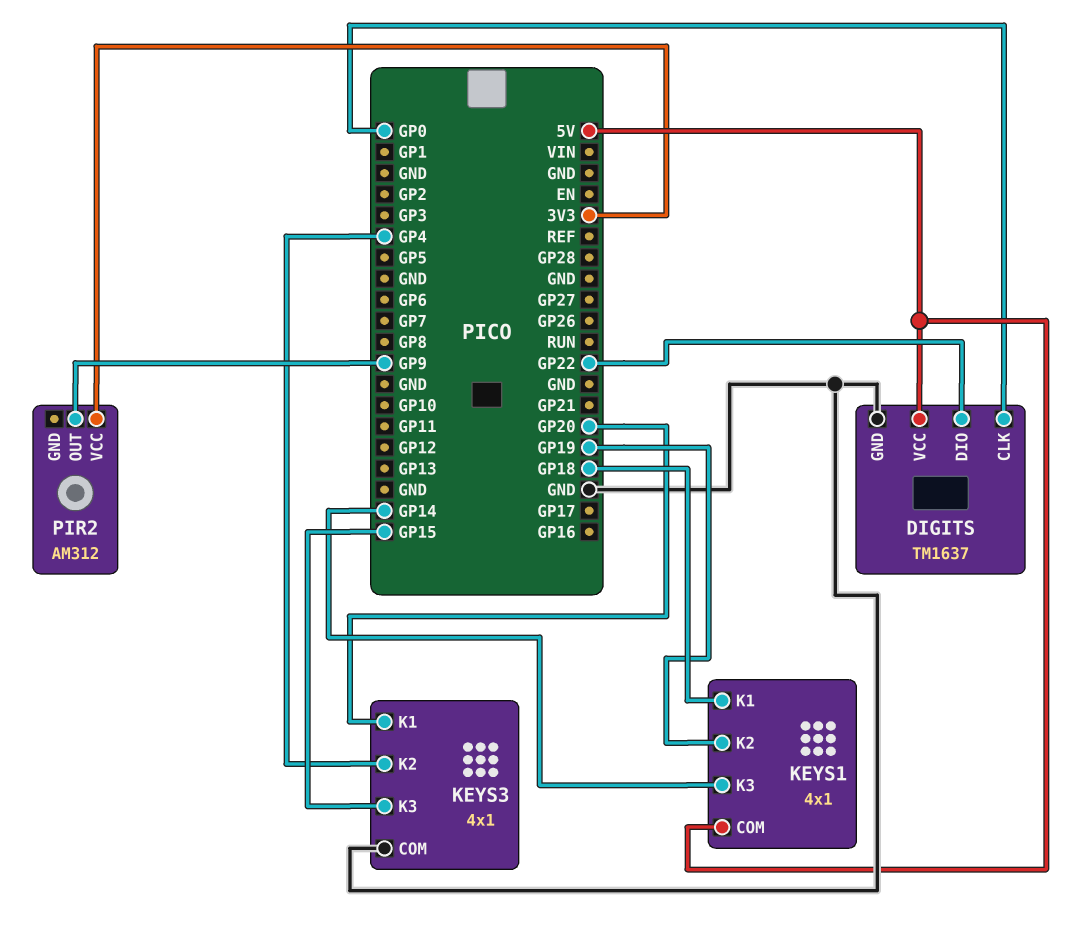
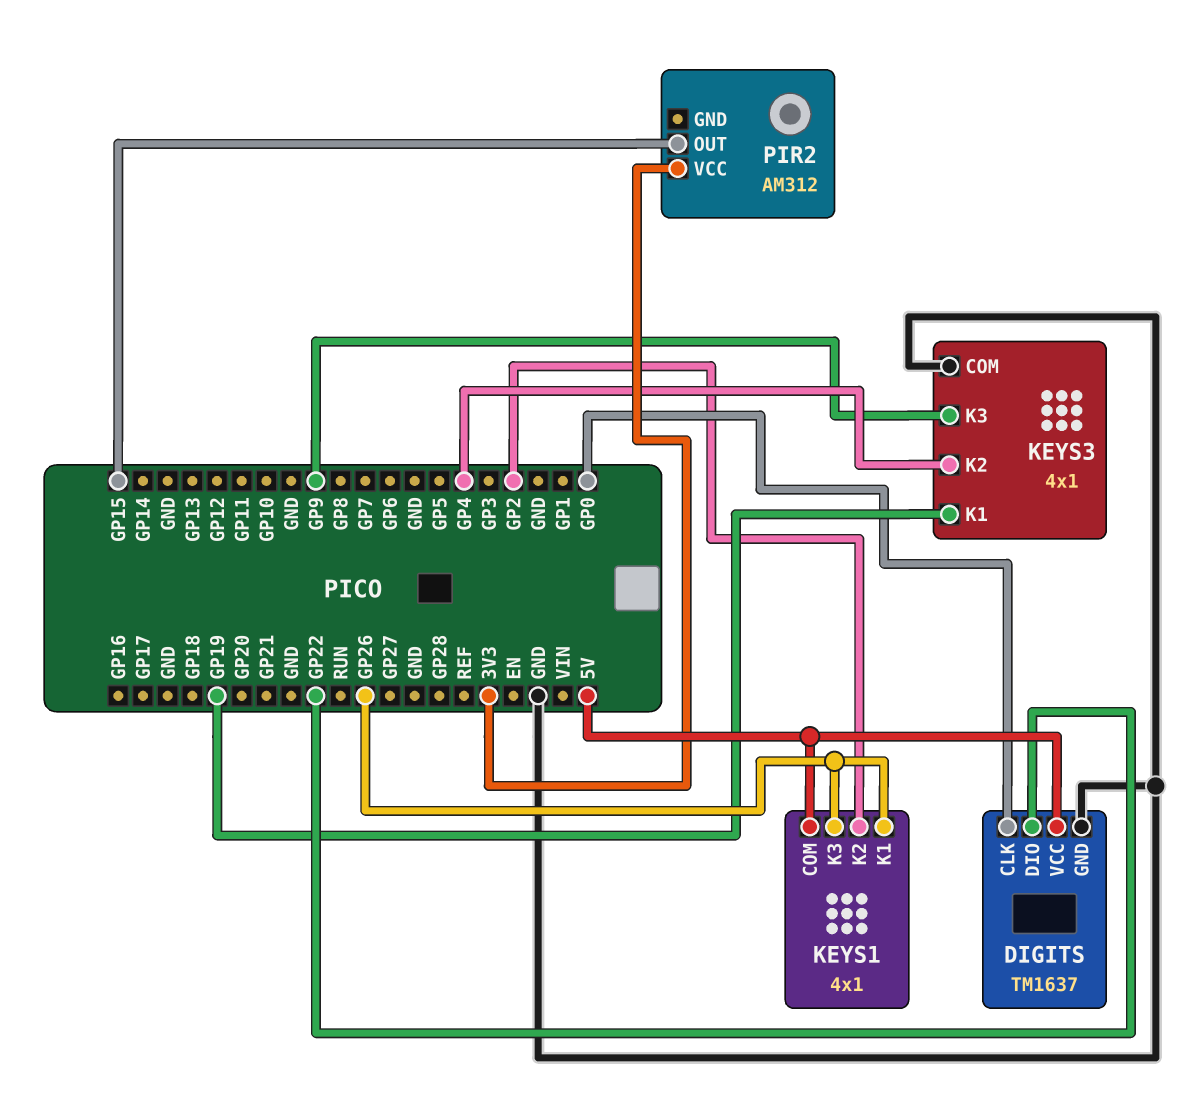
KEYS1 pin K1: GP18 -> GP26
KEYS1 pin K2: GP19 -> GP2
KEYS1 pin K3: GP14 -> GP26
KEYS3 pin K1: GP20 -> GP19
KEYS3 pin K3: GP15 -> GP9
PIR2 pin OUT: GP9 -> GP15

